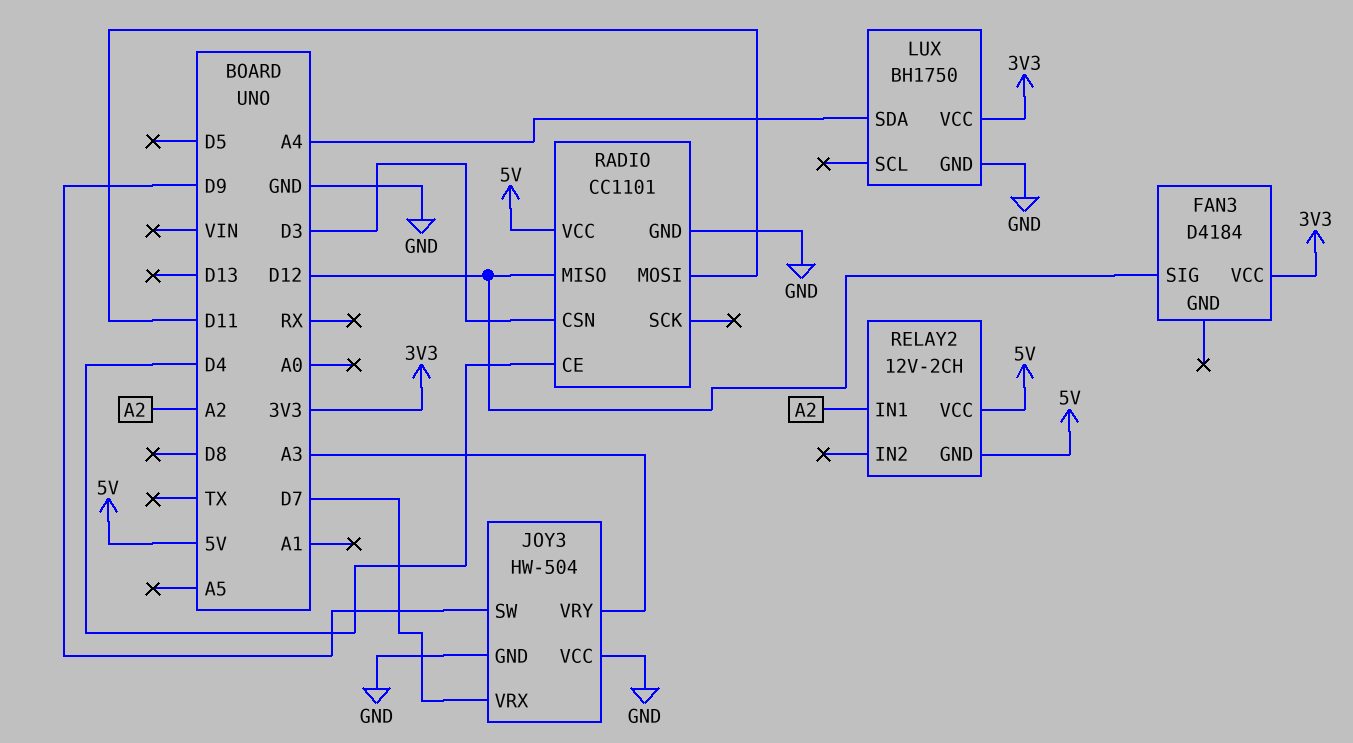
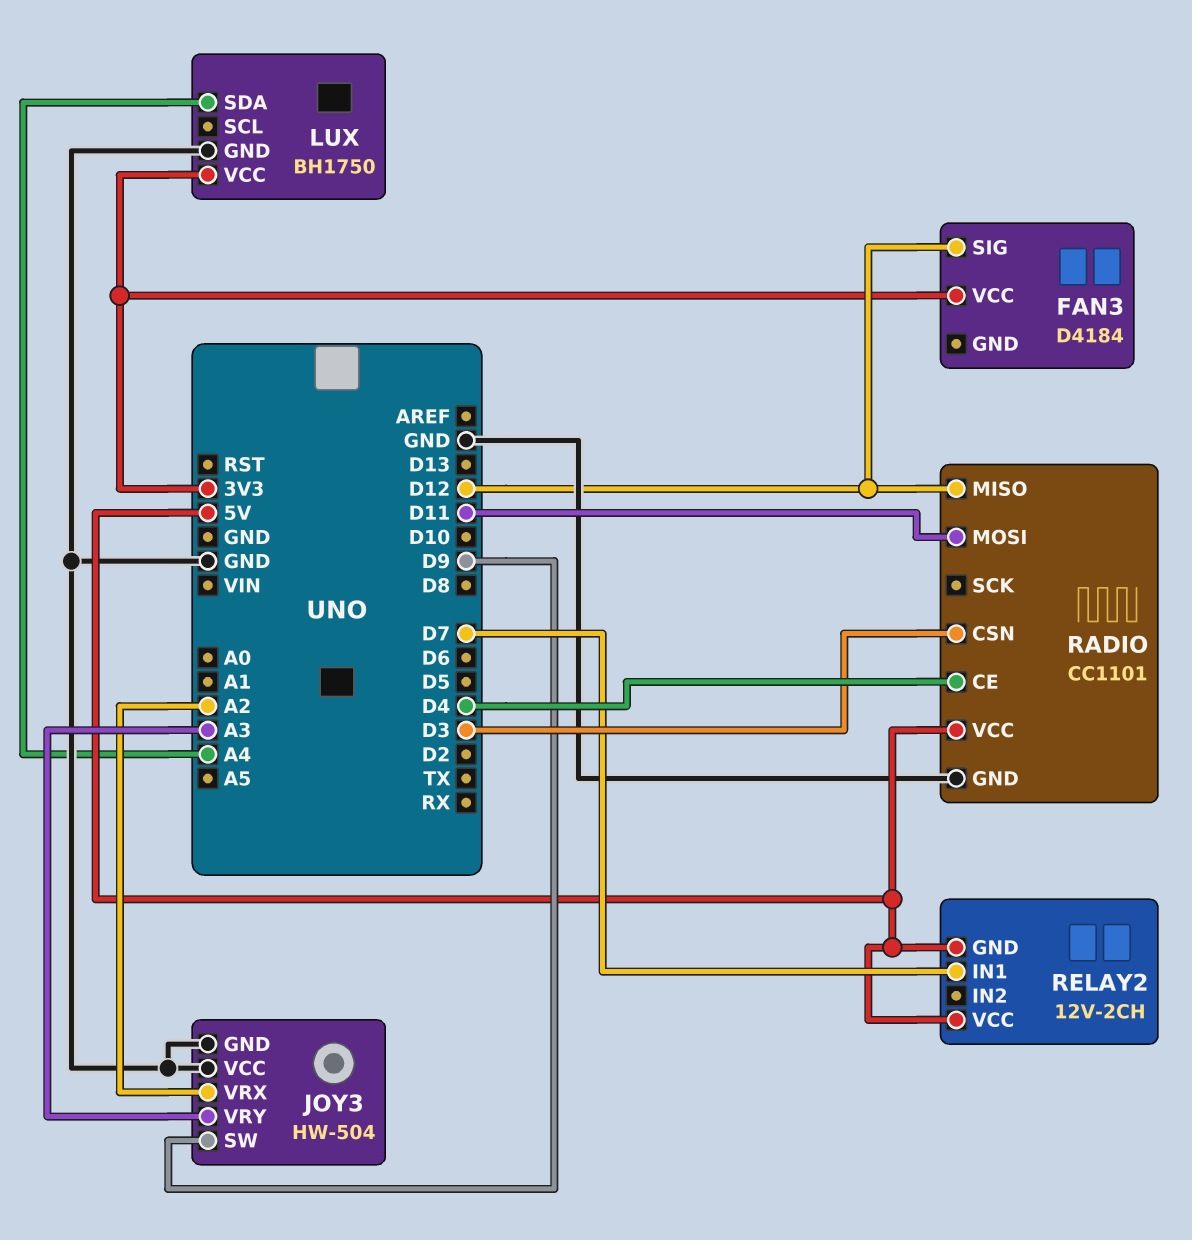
JOY3 pin VRX: D7 -> A2
RELAY2 pin IN1: A2 -> D7

